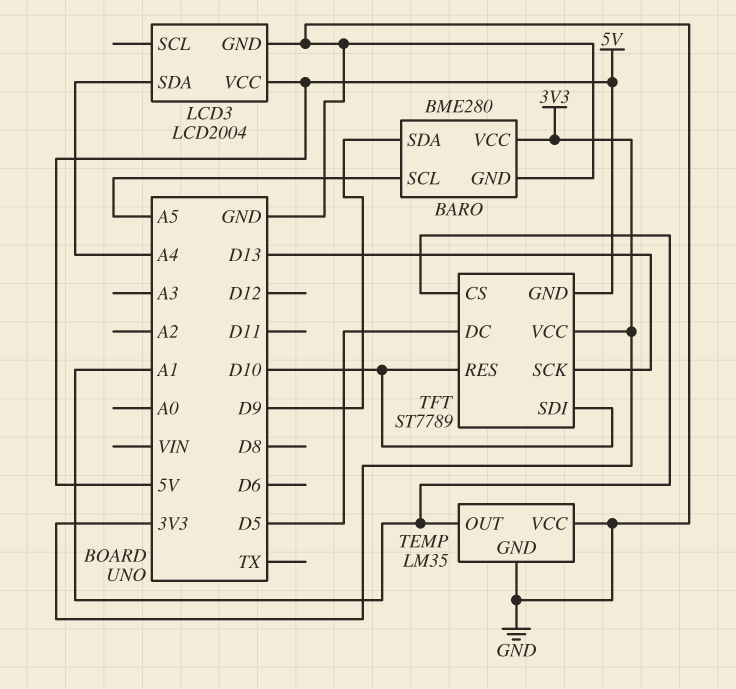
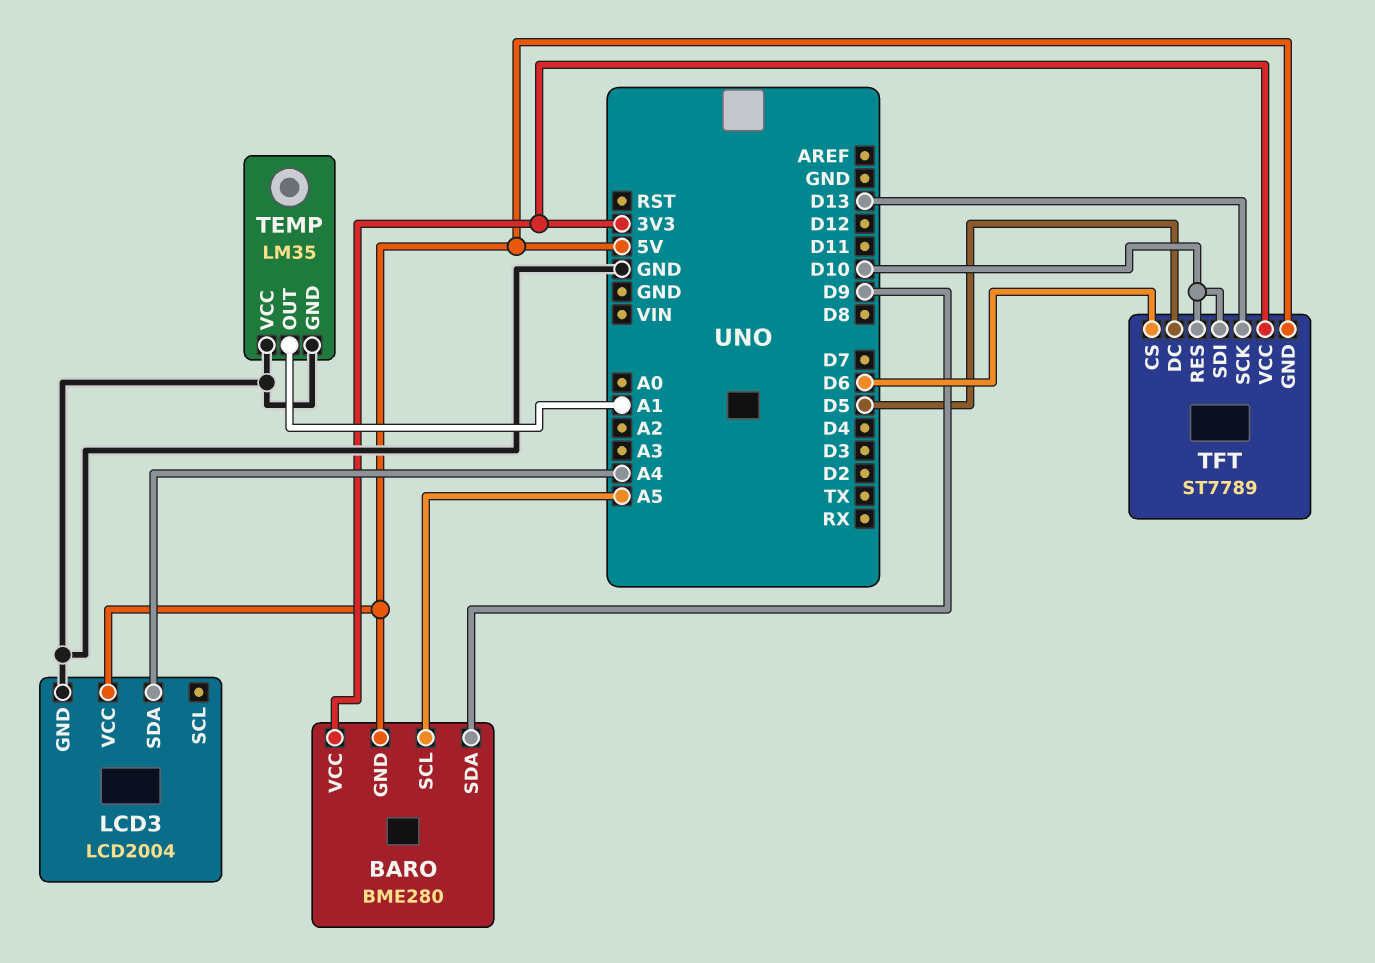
BARO pin GND: GND -> 5V
TFT pin CS: A1 -> D6

